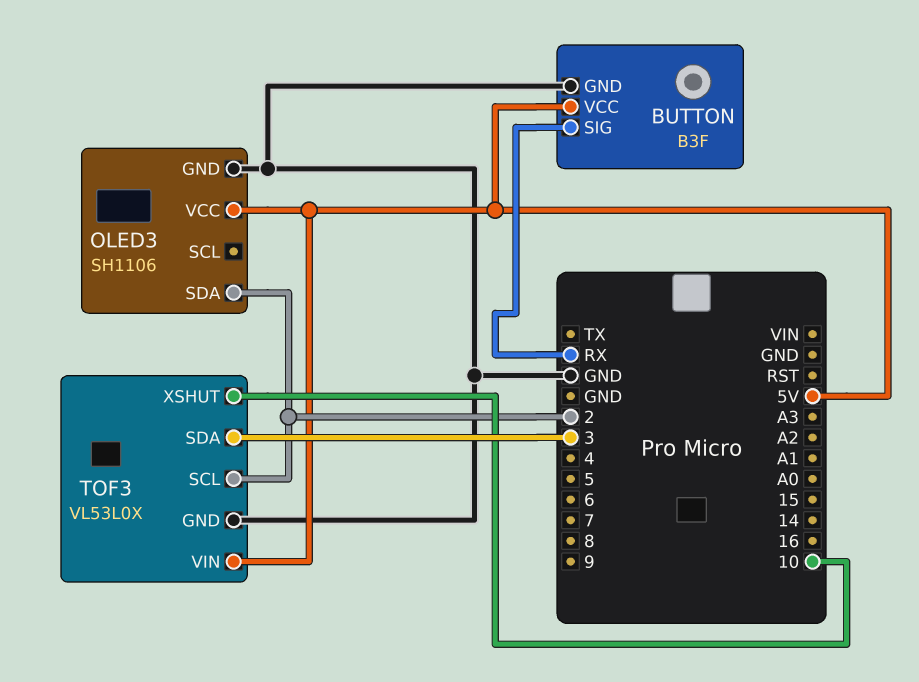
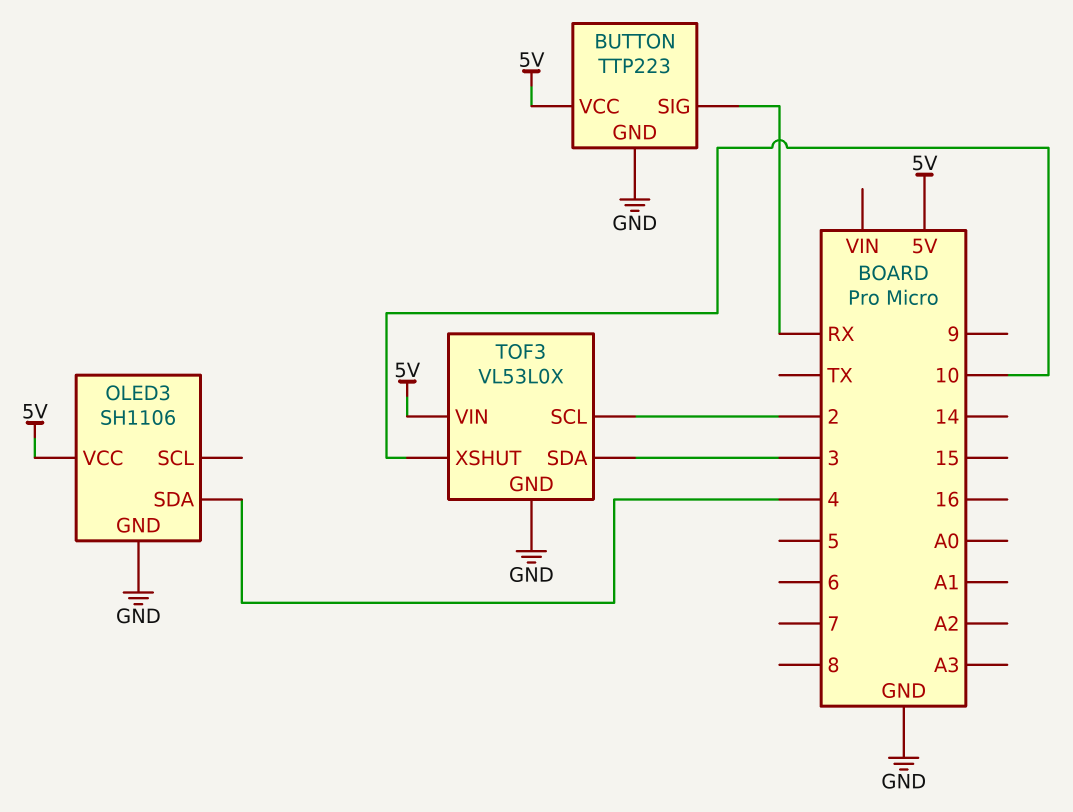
BUTTON: B3F -> TTP223
OLED3 pin SDA: 2 -> 4

